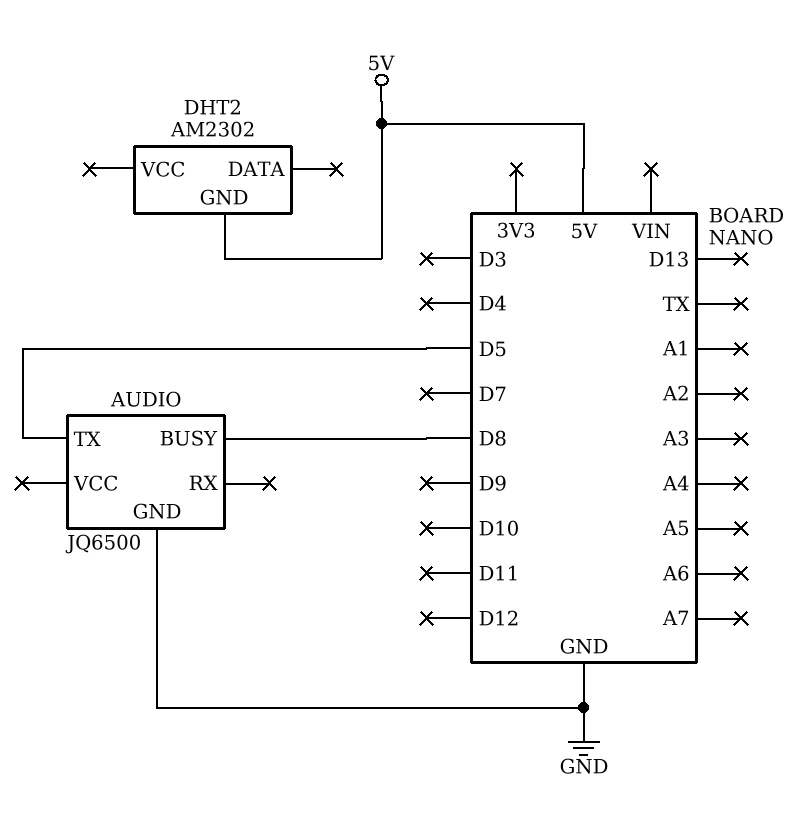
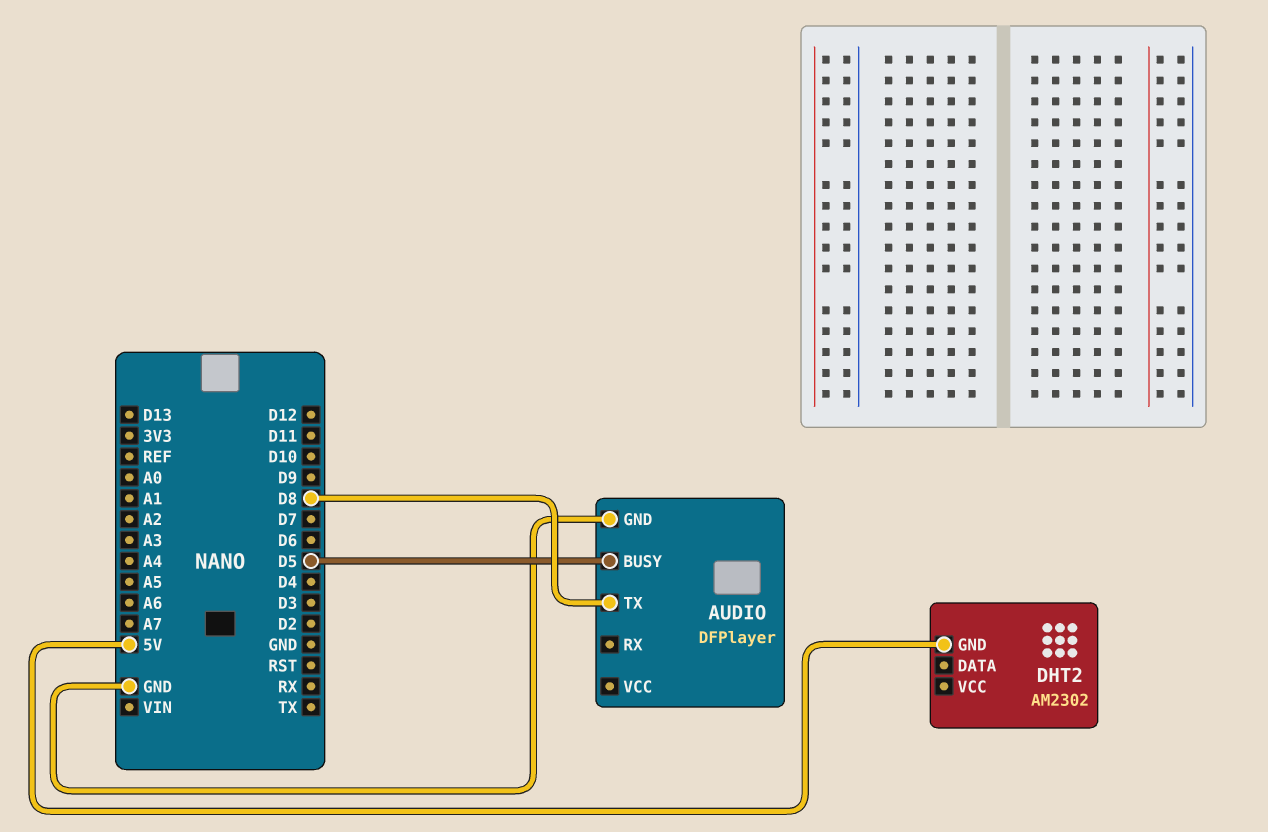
AUDIO: JQ6500 -> DFPlayer
AUDIO pin BUSY: D8 -> D5
AUDIO pin TX: D5 -> D8

